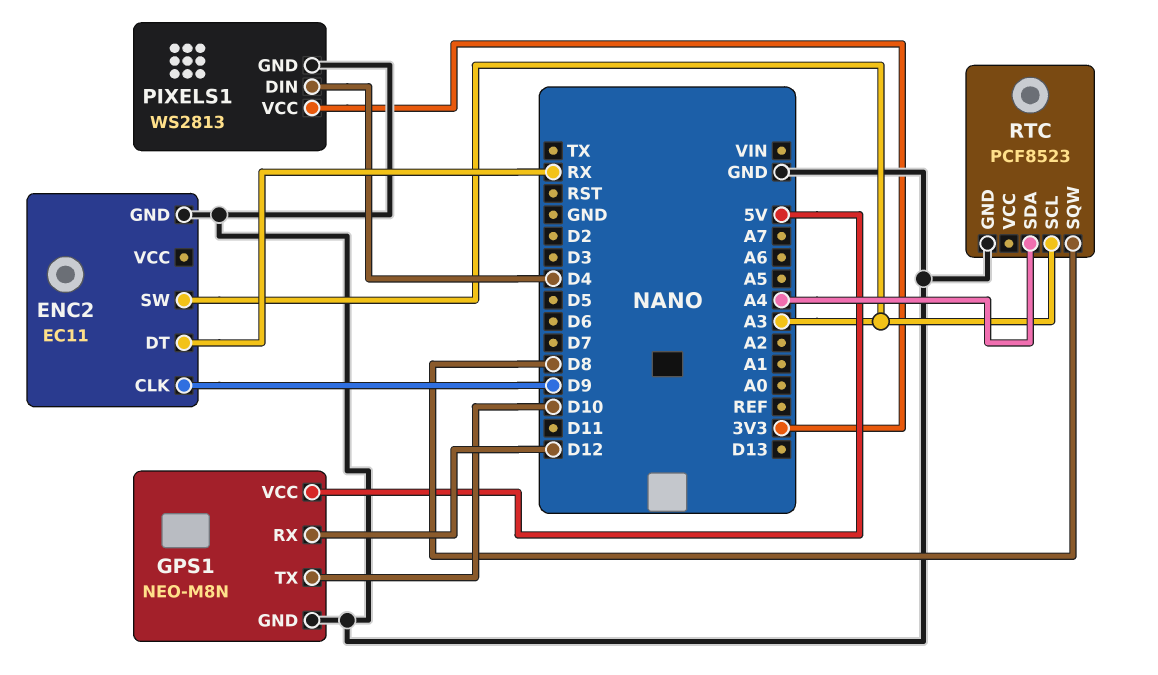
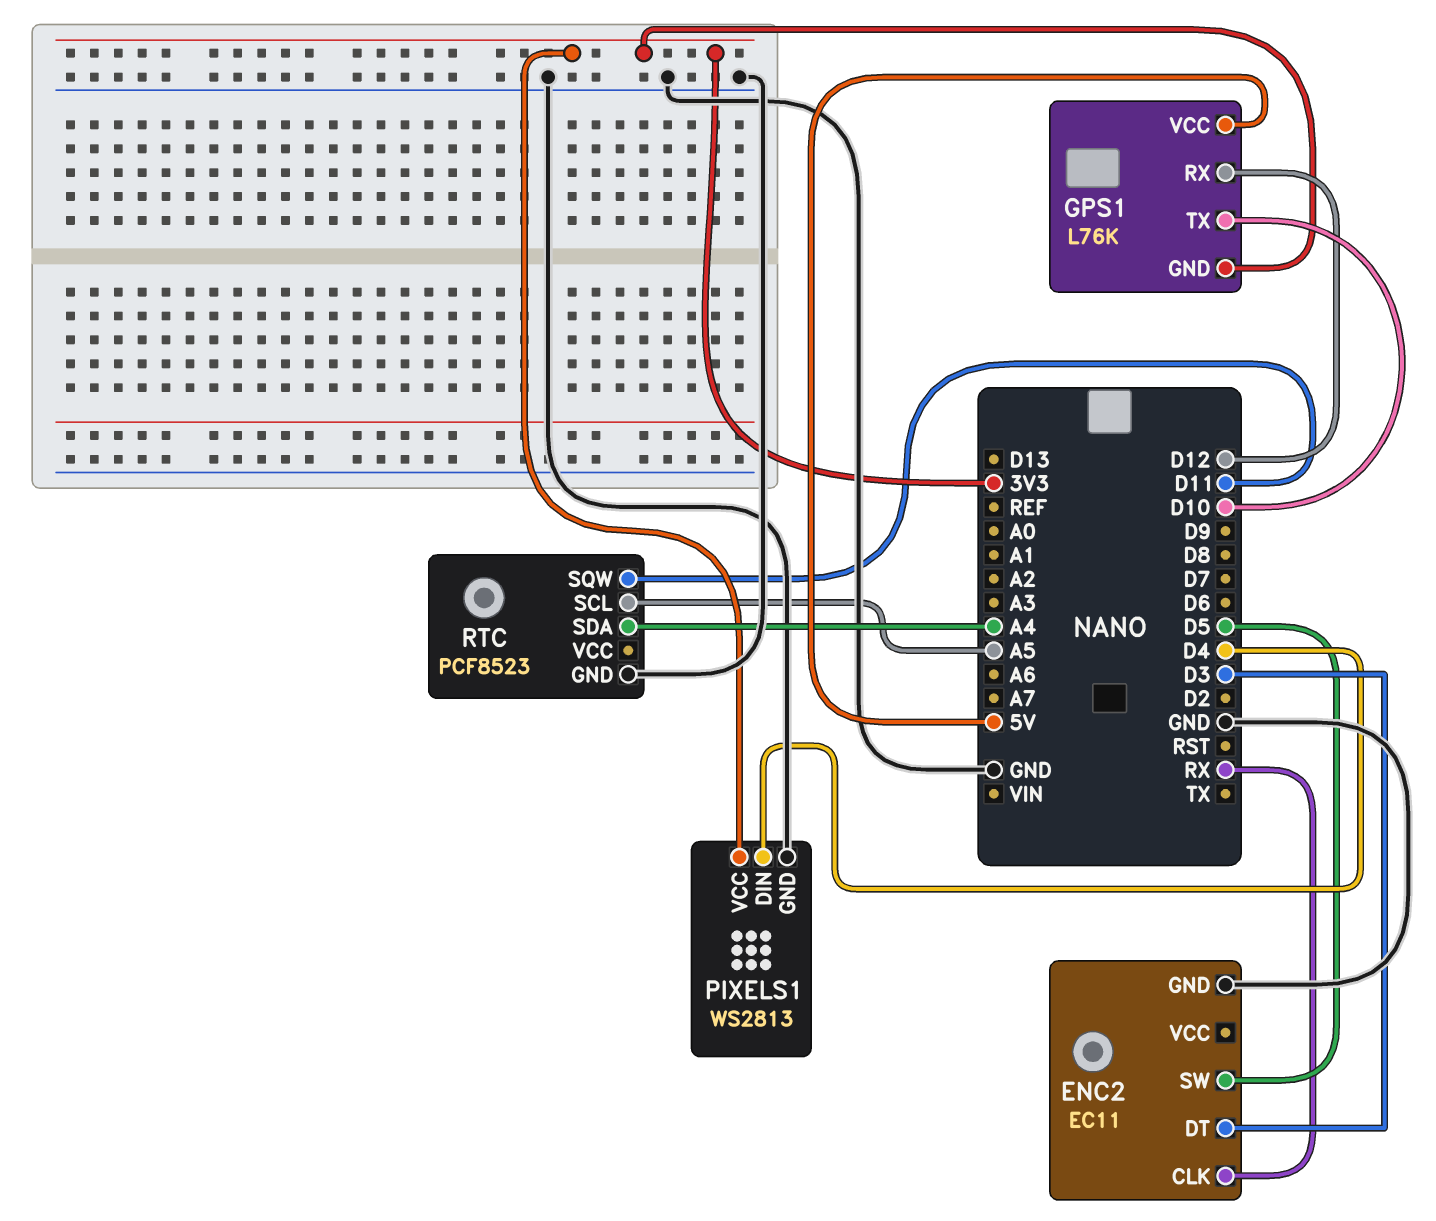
ENC2 pin CLK: D9 -> RX
ENC2 pin DT: RX -> D3
ENC2 pin SW: A3 -> D5
GPS1: NEO-M8N -> L76K
GPS1 pin GND: GND -> 3V3
RTC pin SCL: A3 -> A5
RTC pin SQW: D8 -> D11

